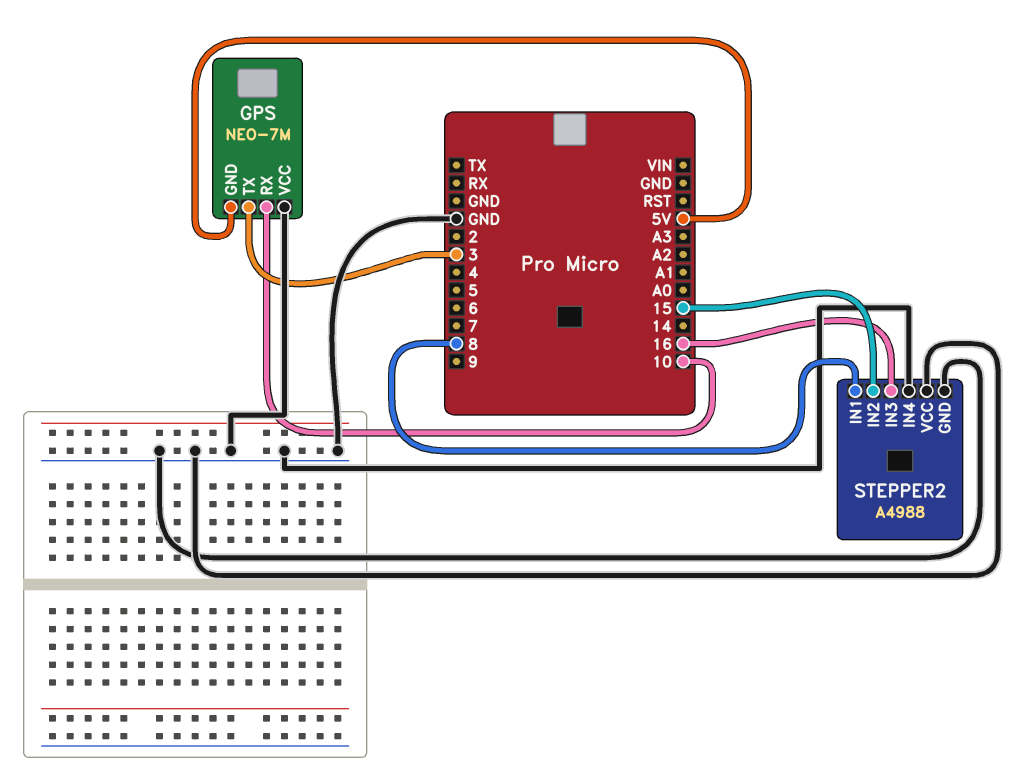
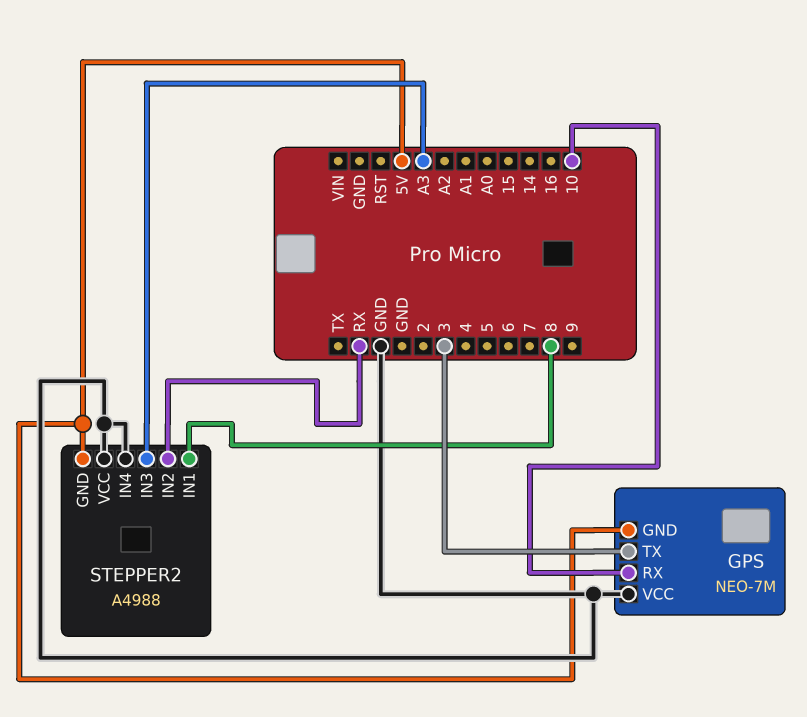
STEPPER2 pin GND: GND -> 5V
STEPPER2 pin IN2: 15 -> RX
STEPPER2 pin IN3: 16 -> A3

